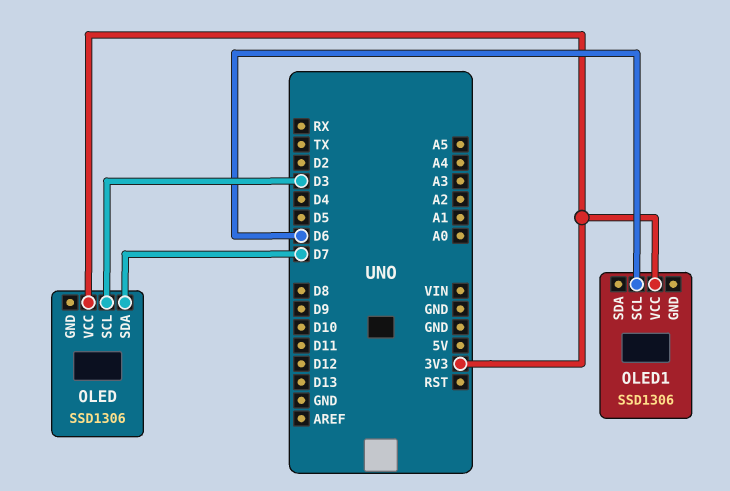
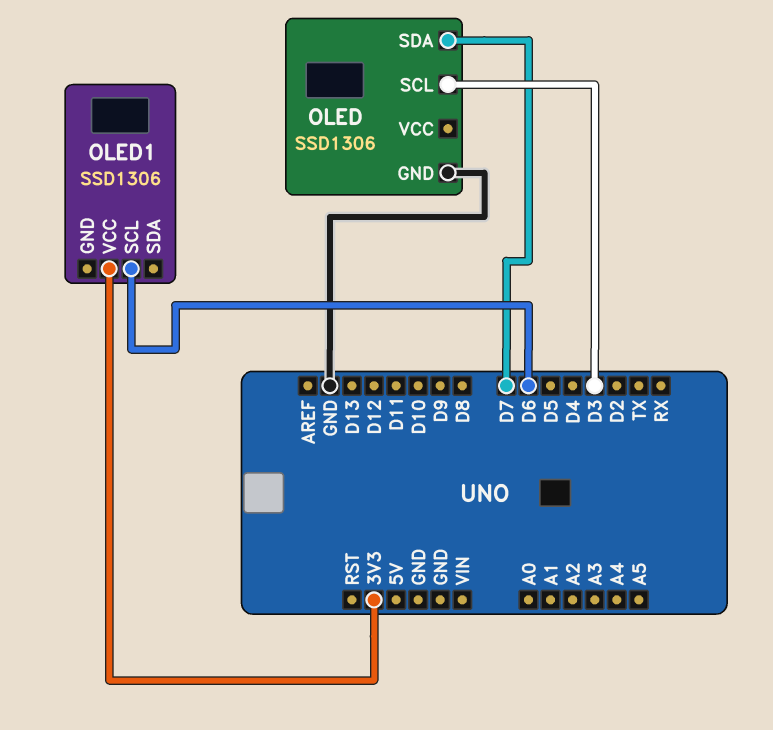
OLED pin GND: none -> GND
OLED pin VCC: 3V3 -> none

